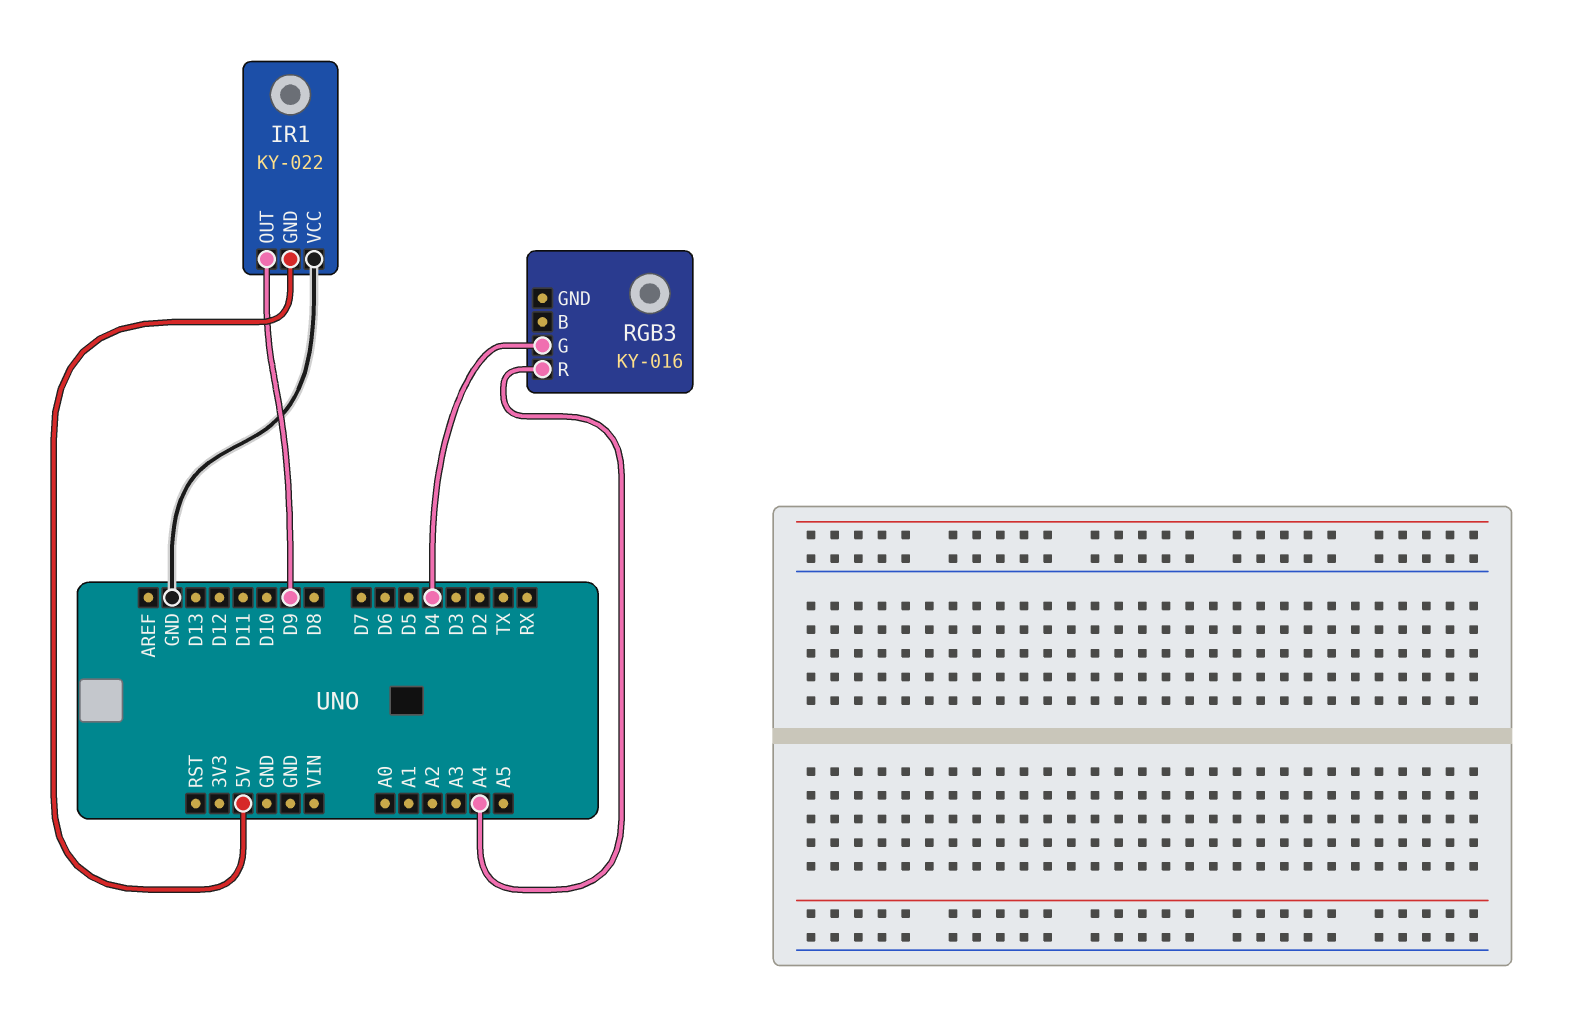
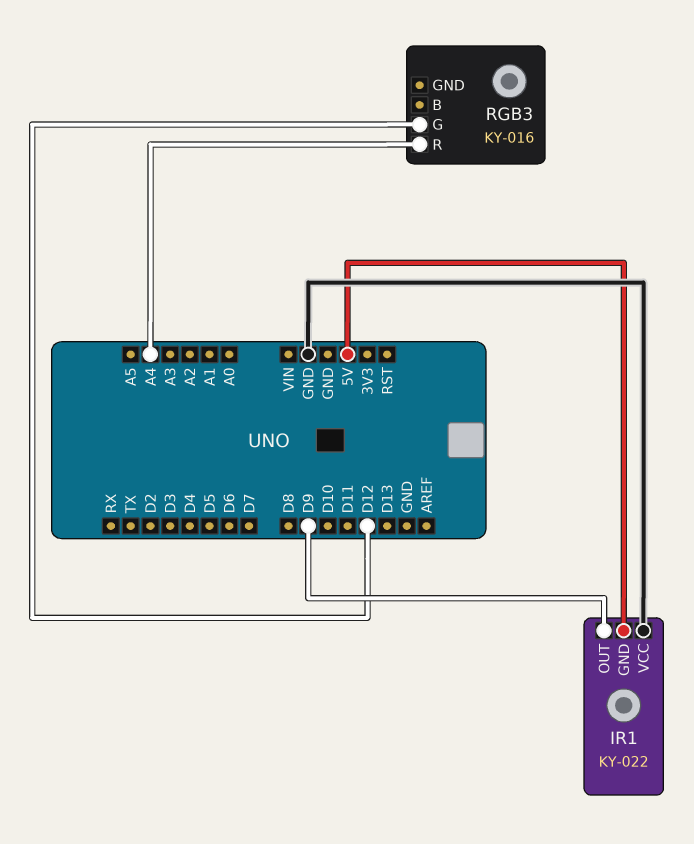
RGB3 pin G: D4 -> D12

